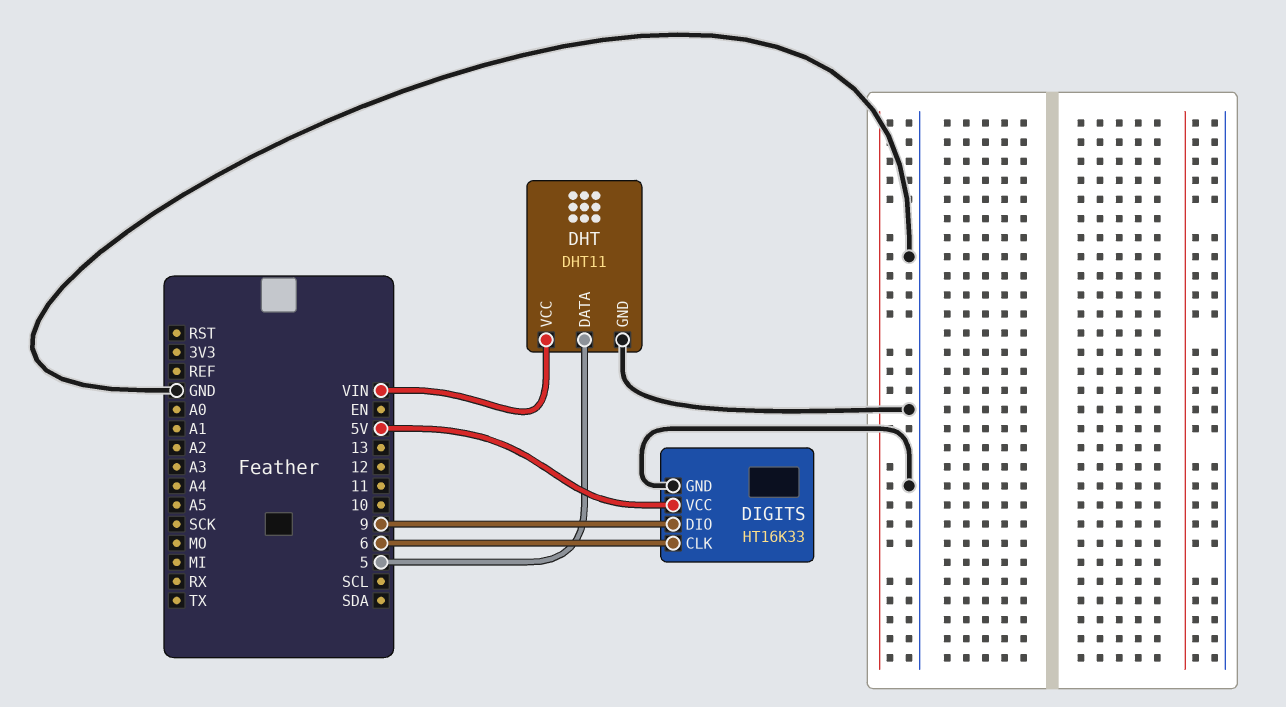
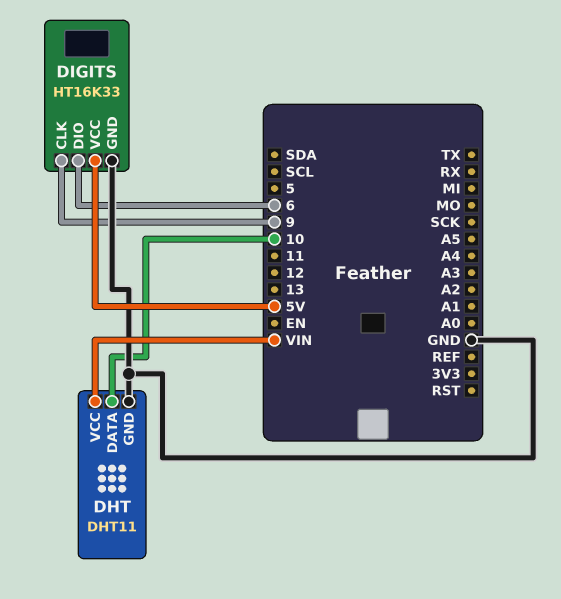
DHT pin DATA: 5 -> 10
DIGITS pin CLK: 6 -> 9
DIGITS pin DIO: 9 -> 6

